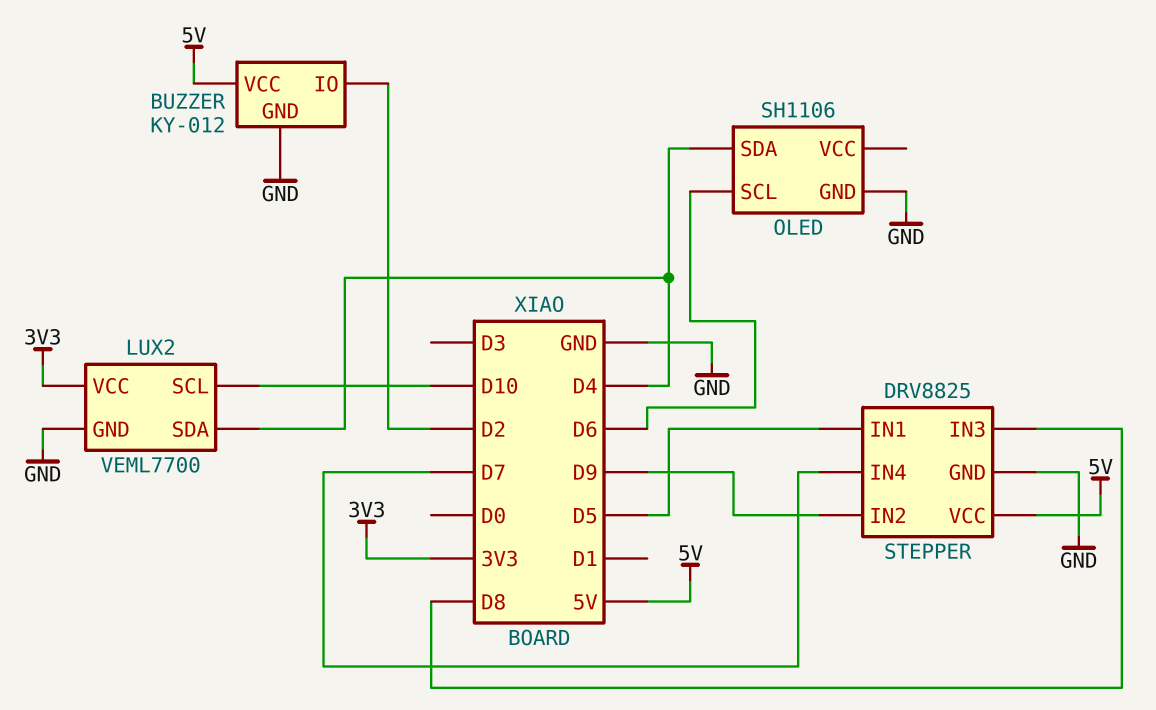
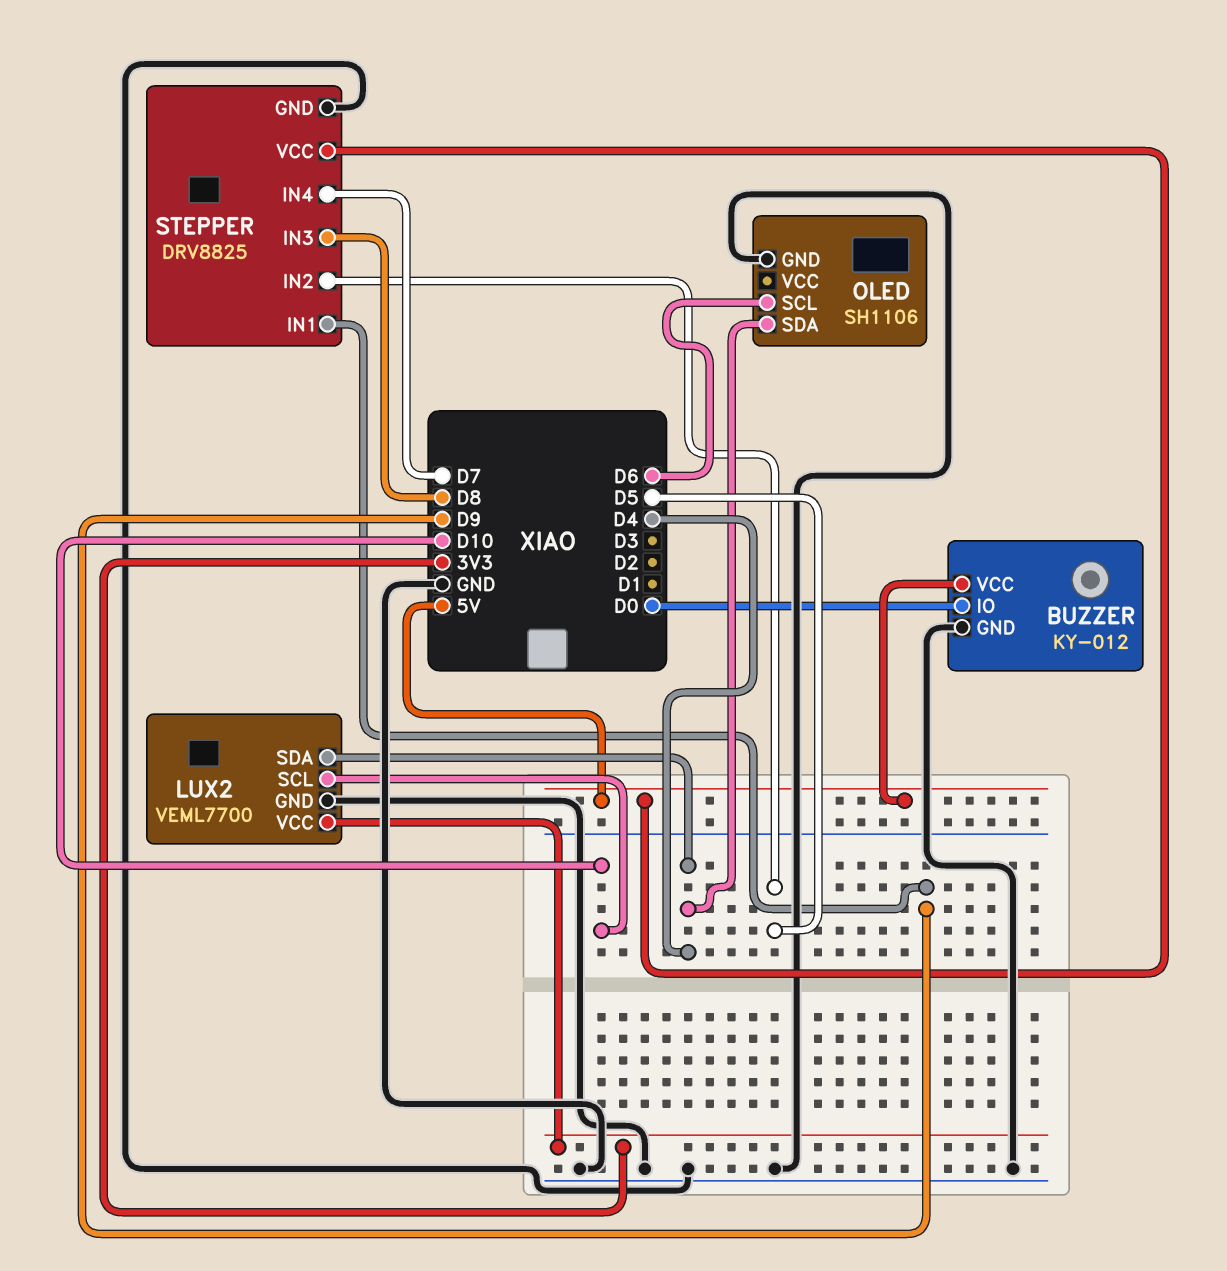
BUZZER pin IO: D2 -> D0
STEPPER pin IN1: D5 -> D9
STEPPER pin IN2: D9 -> D5

